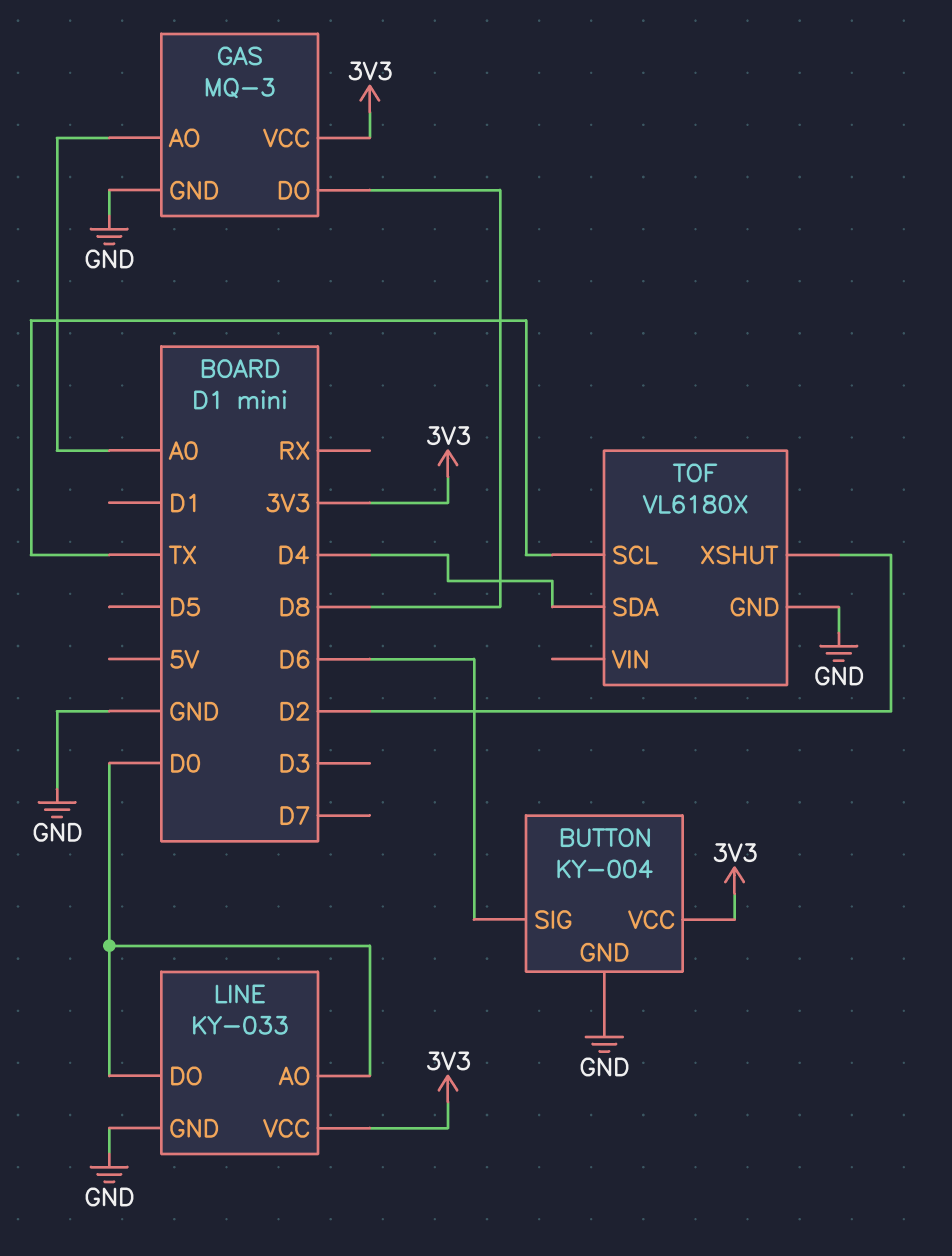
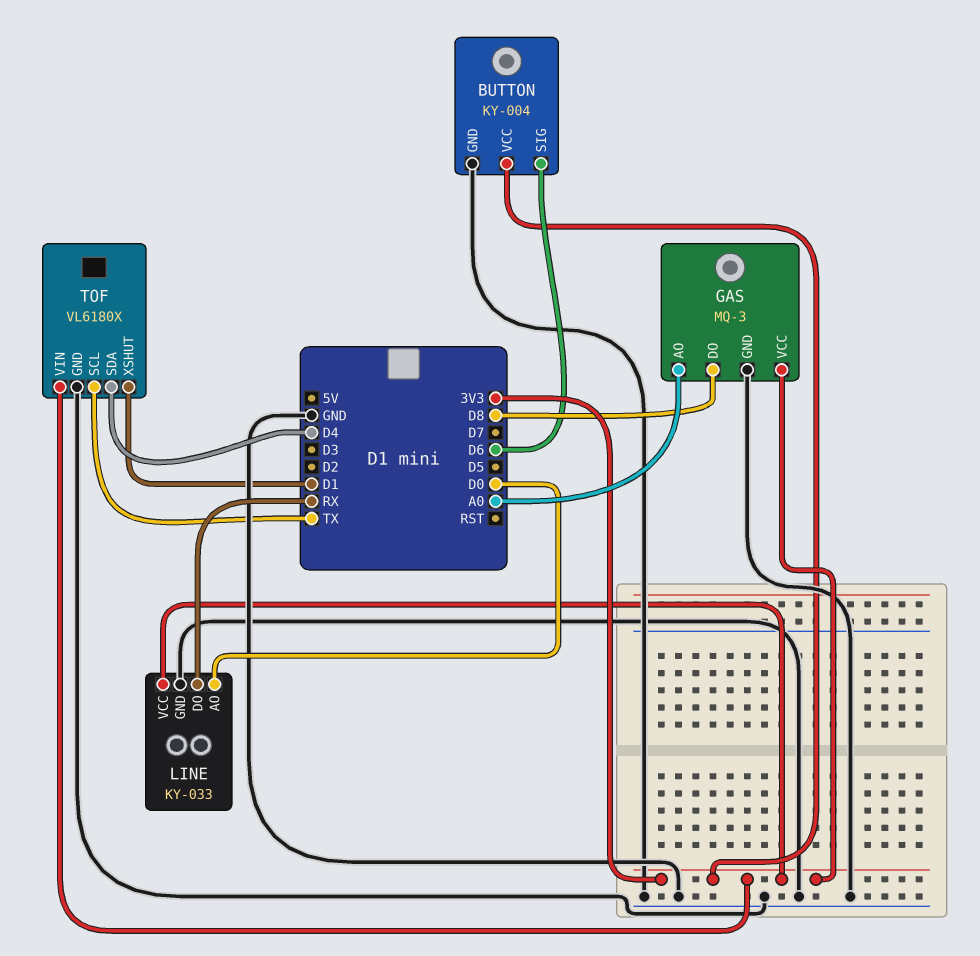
LINE pin DO: D0 -> RX
TOF pin VIN: none -> 3V3
TOF pin XSHUT: D2 -> D1

